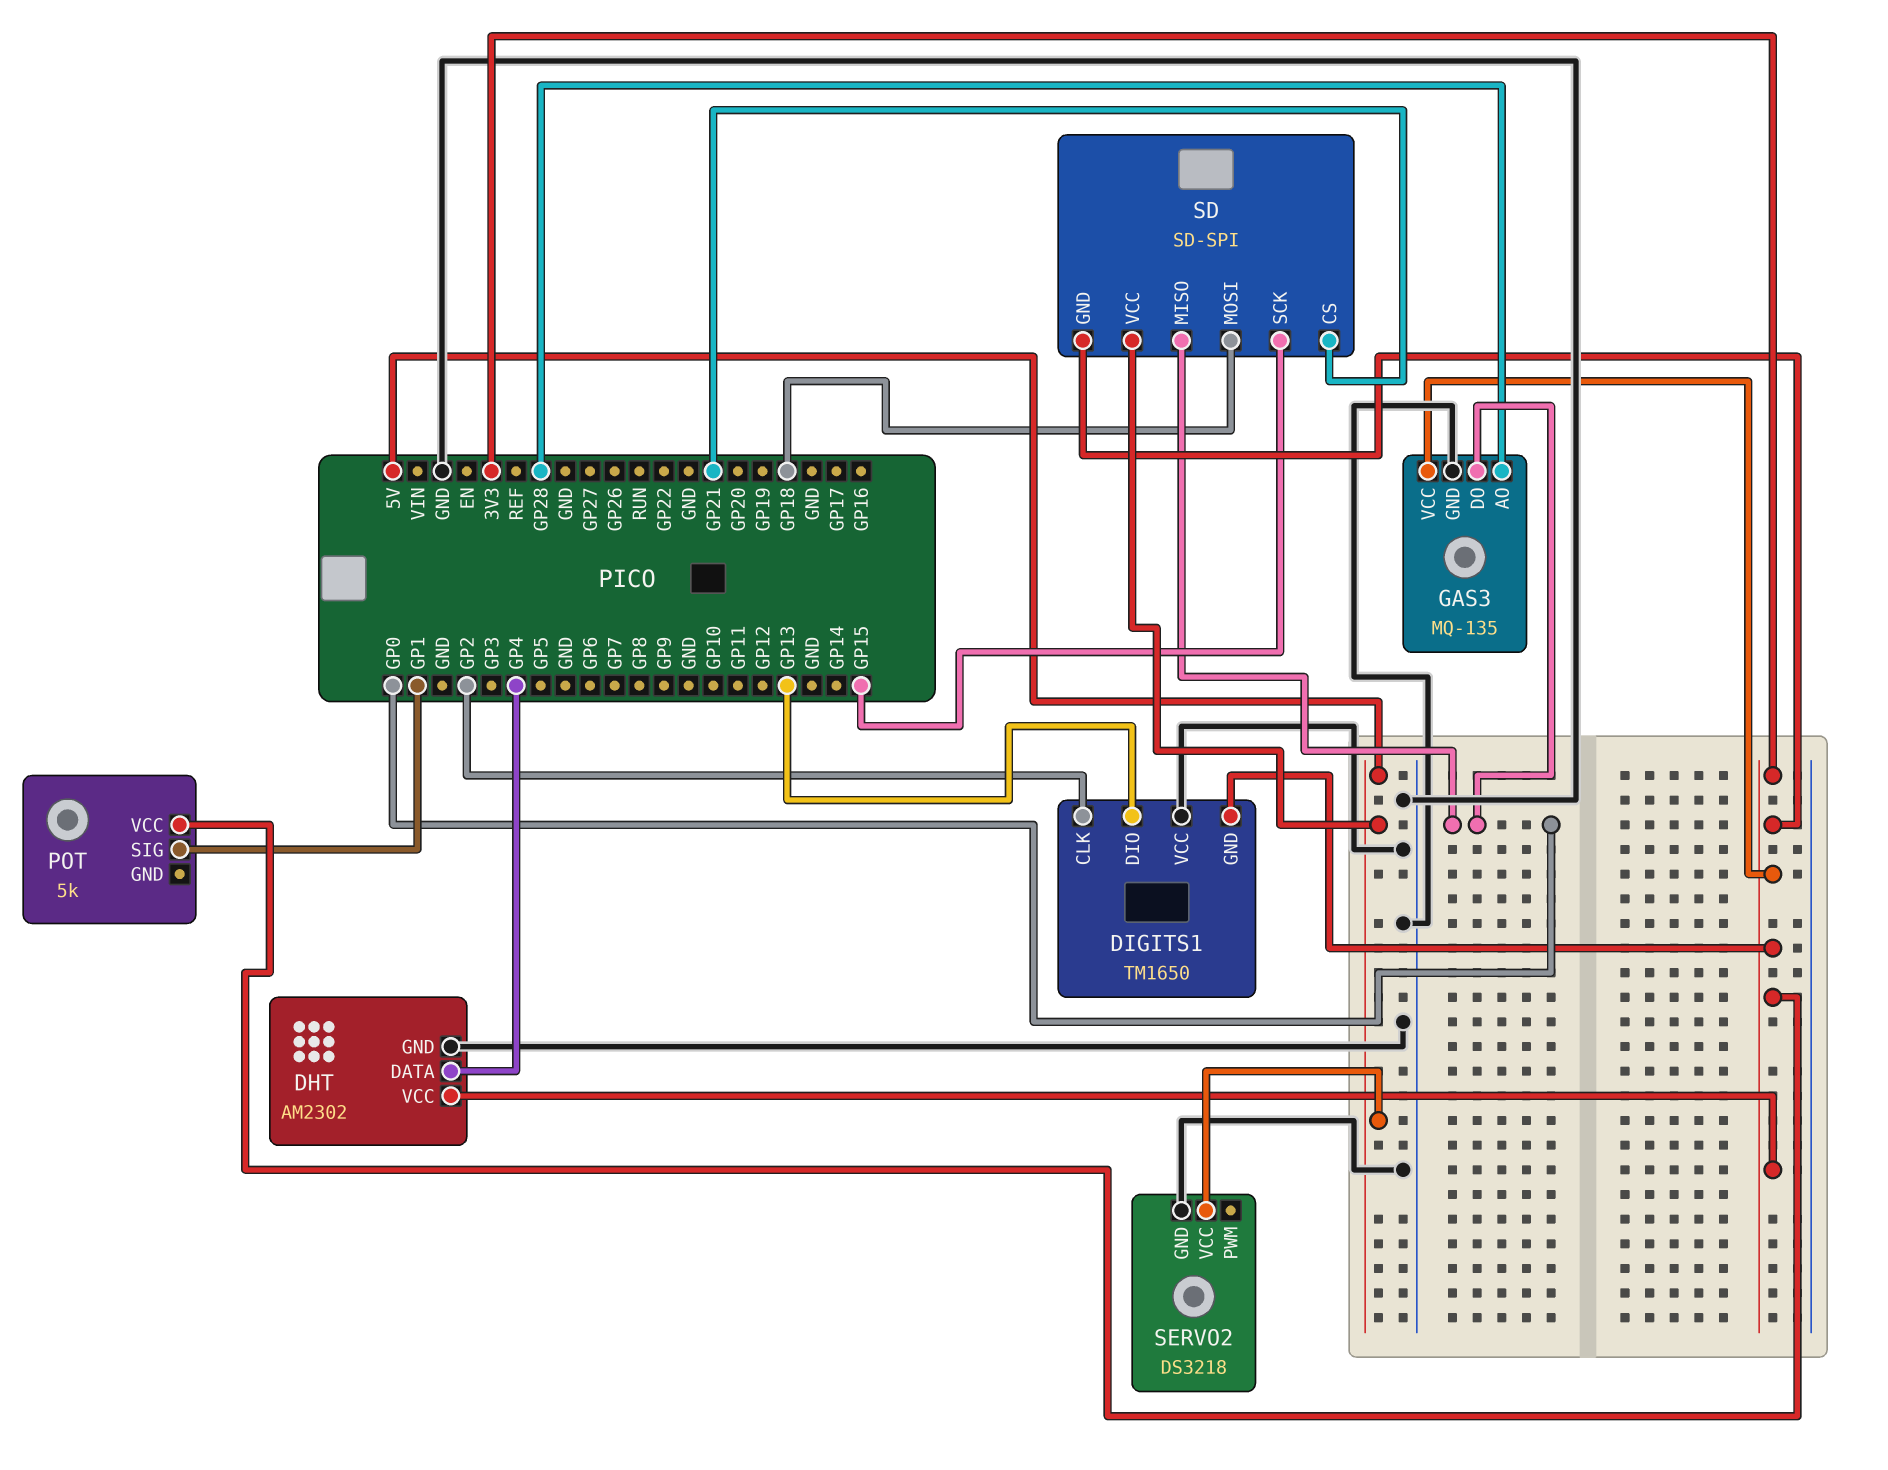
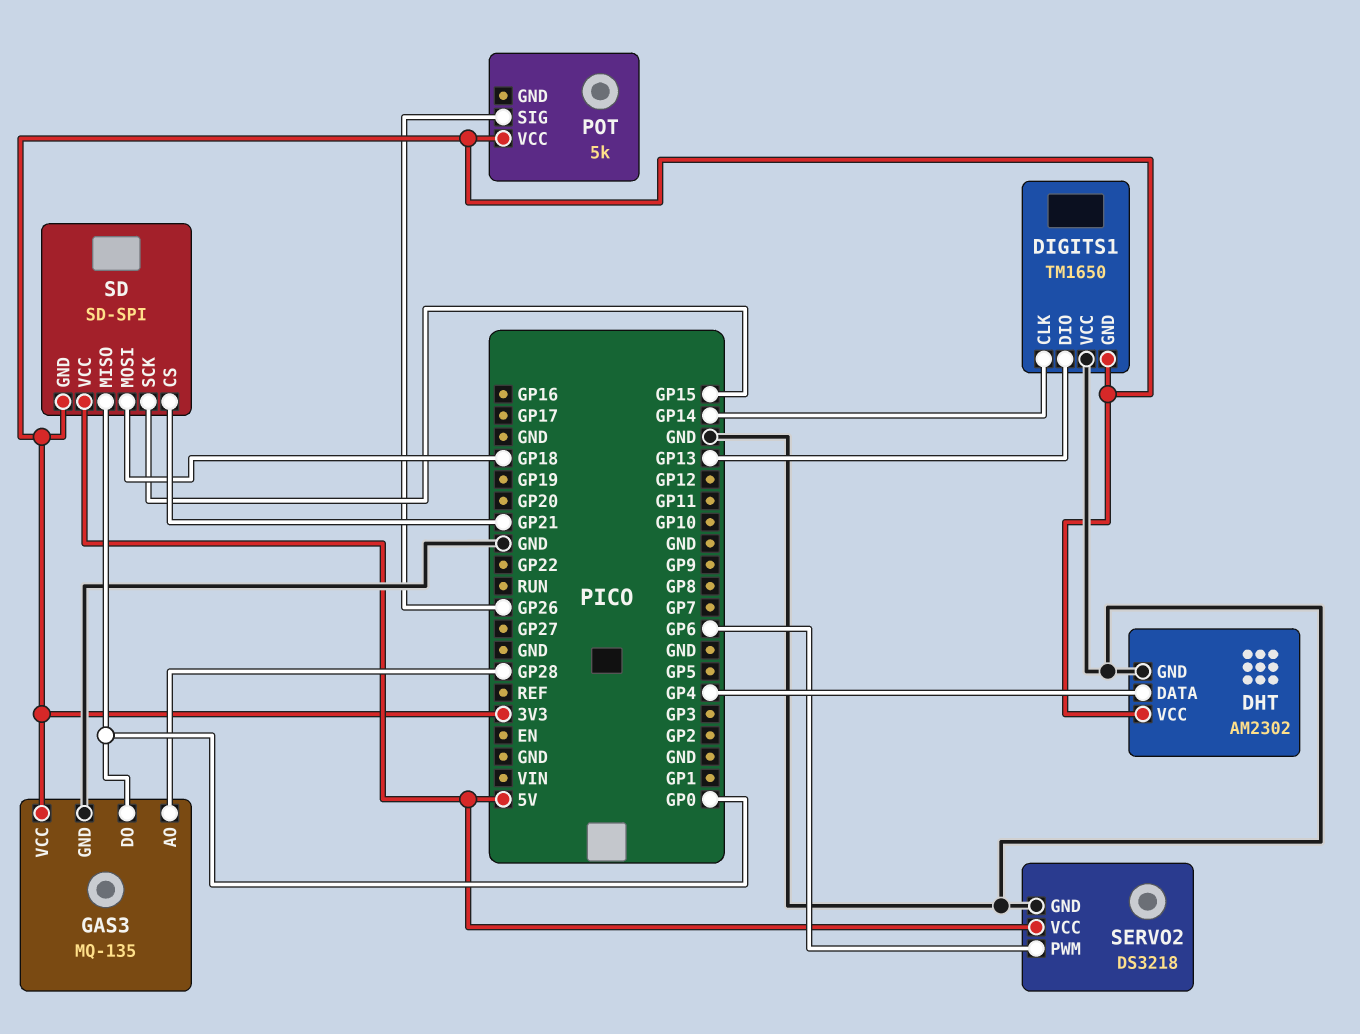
DIGITS1 pin CLK: GP2 -> GP14
POT pin SIG: GP1 -> GP26
SERVO2 pin PWM: none -> GP6

